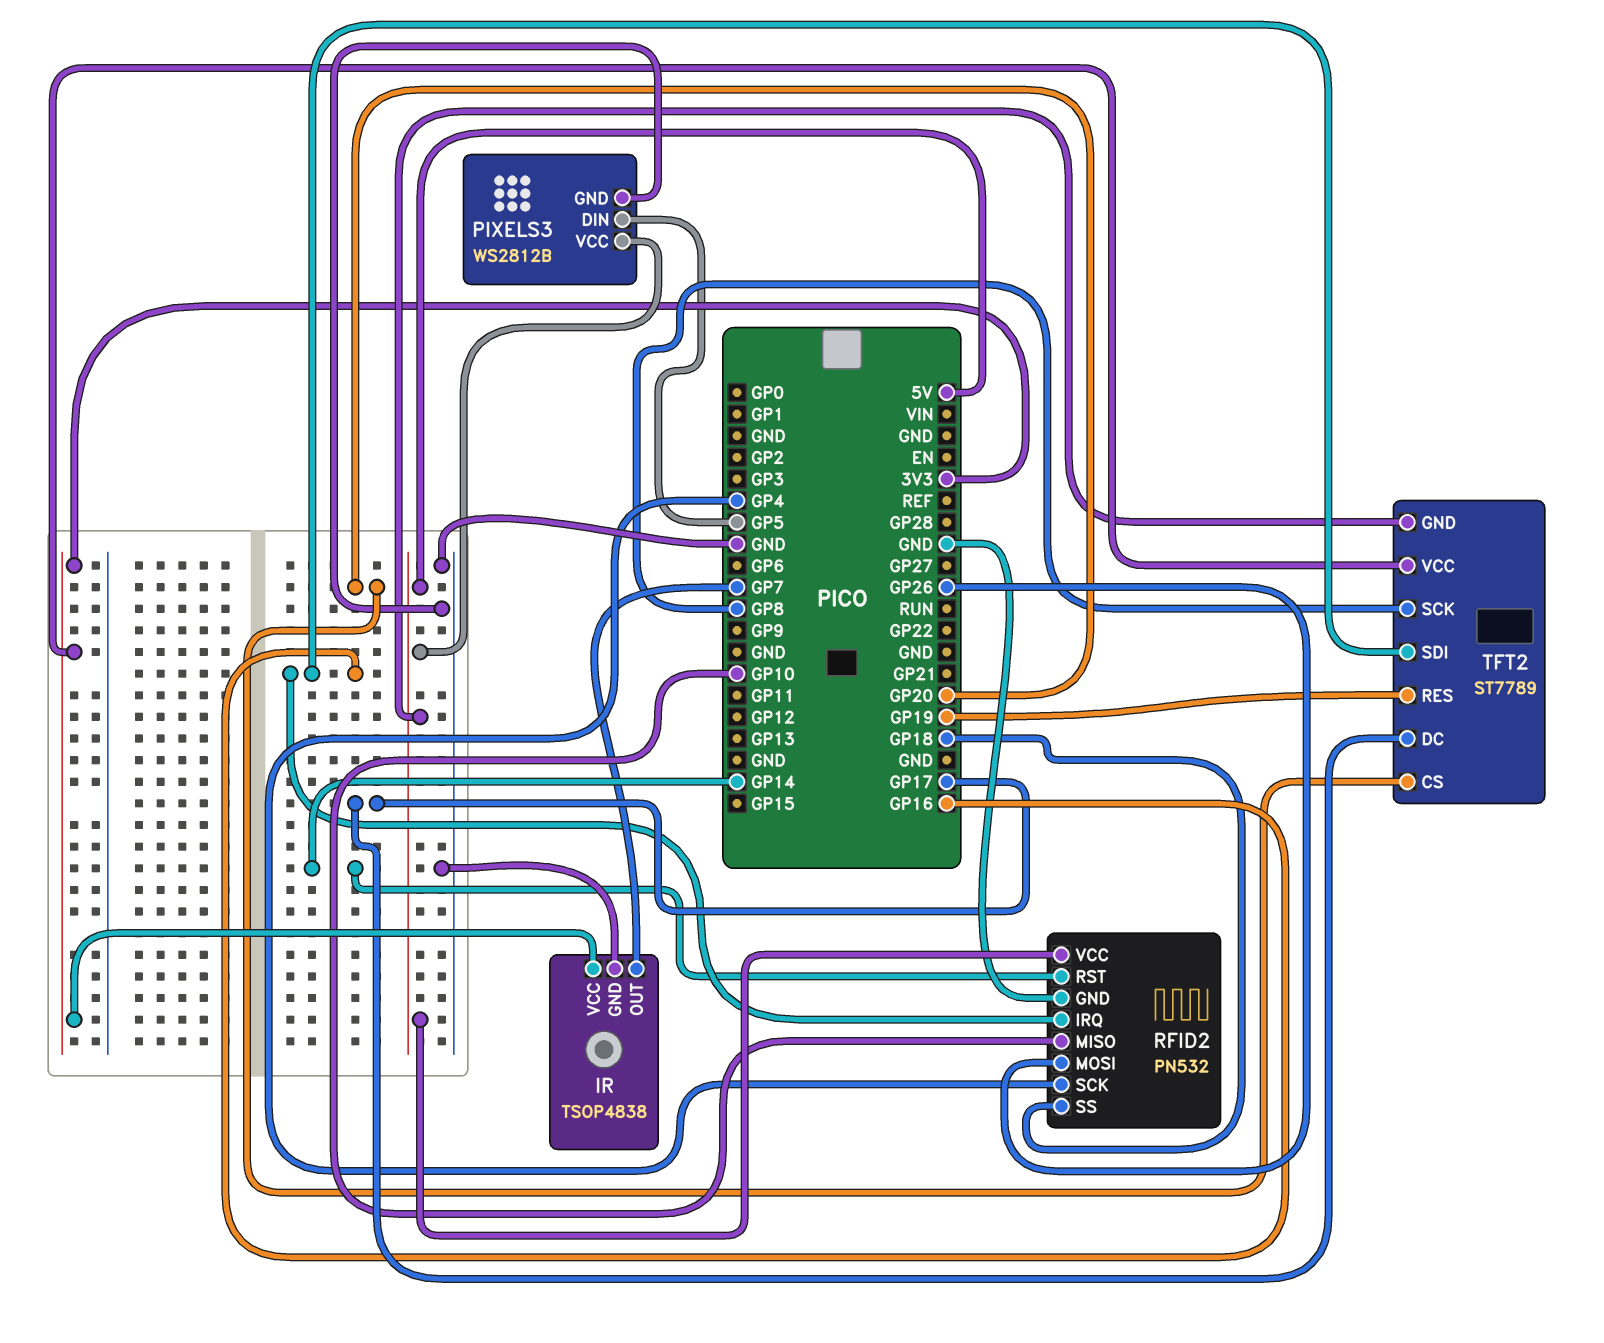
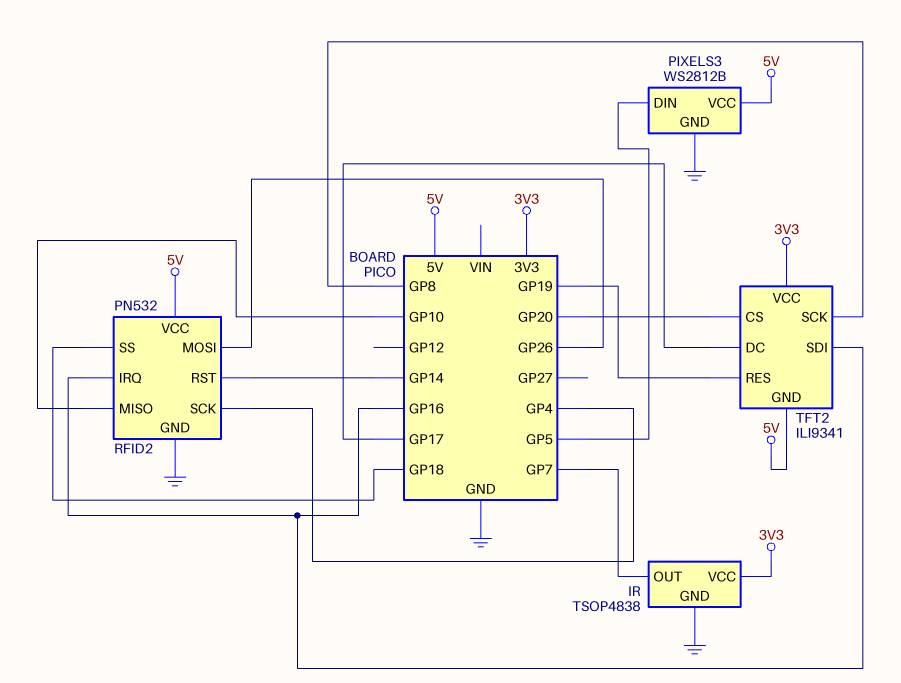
TFT2: ST7789 -> ILI9341

